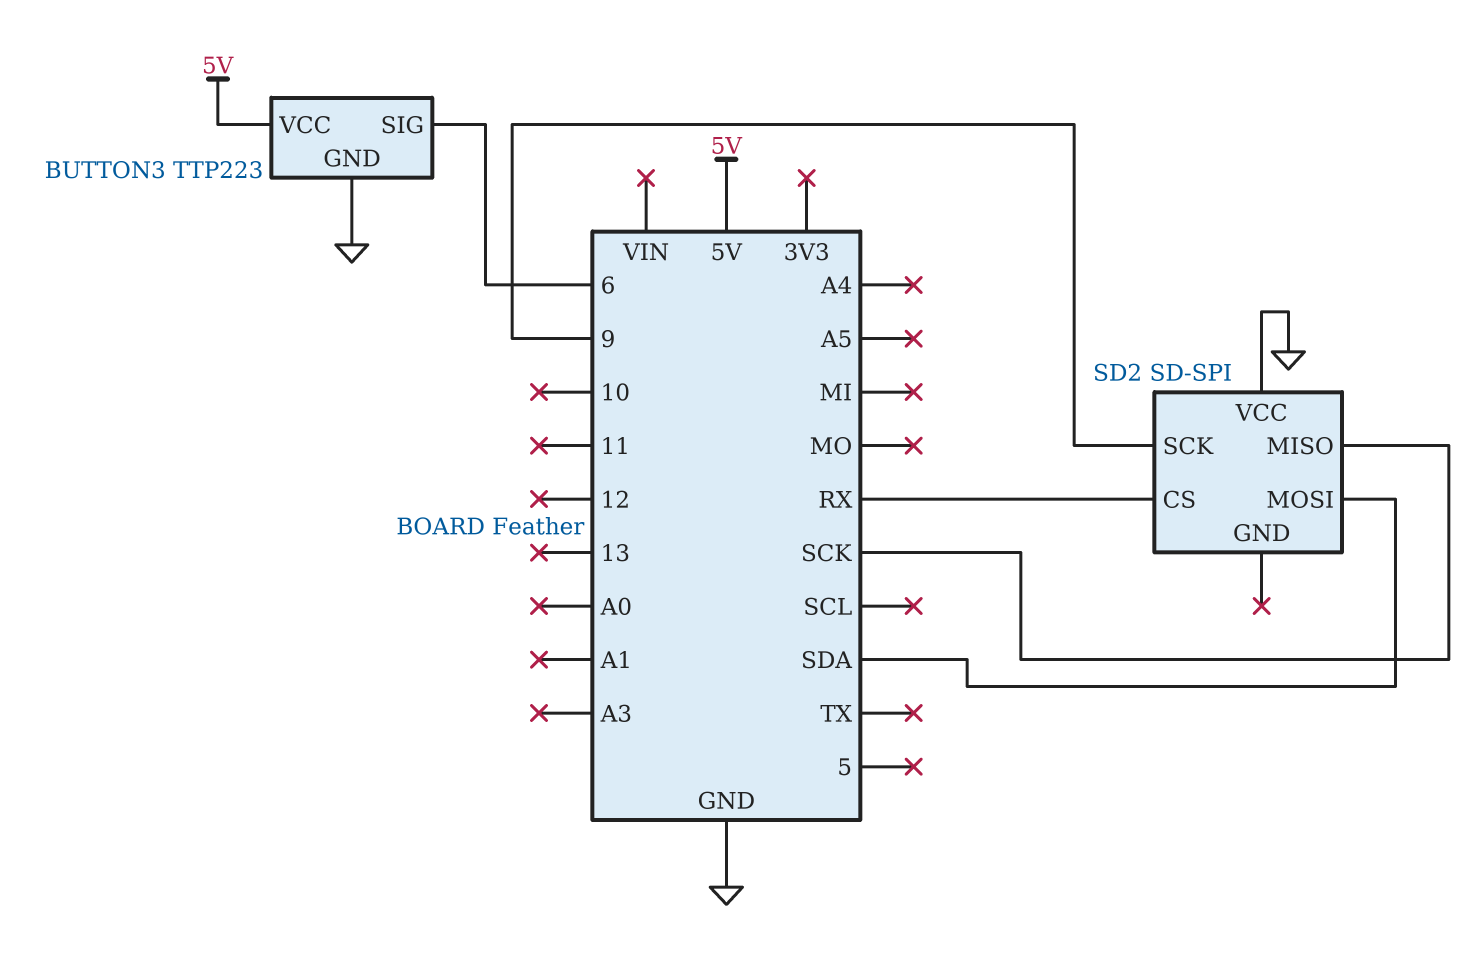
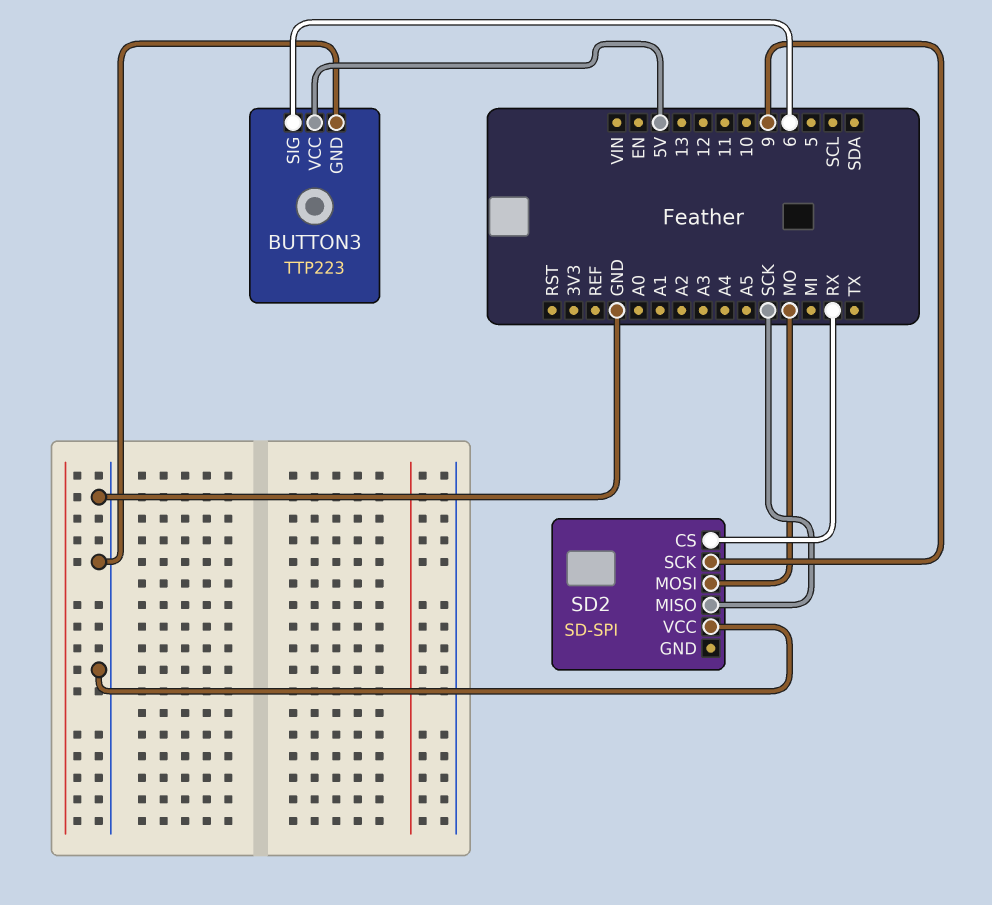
SD2 pin MOSI: SDA -> MO

